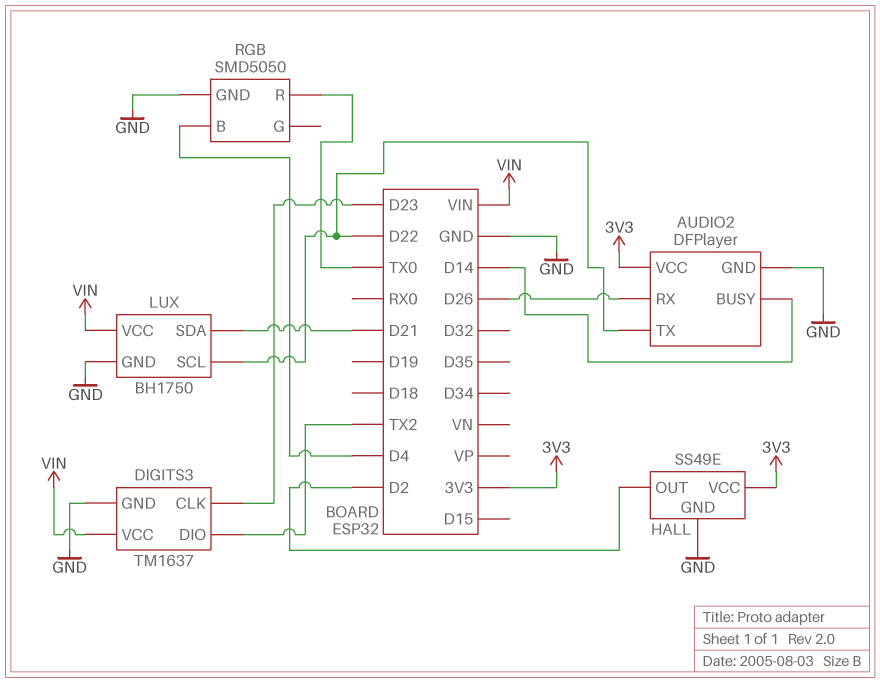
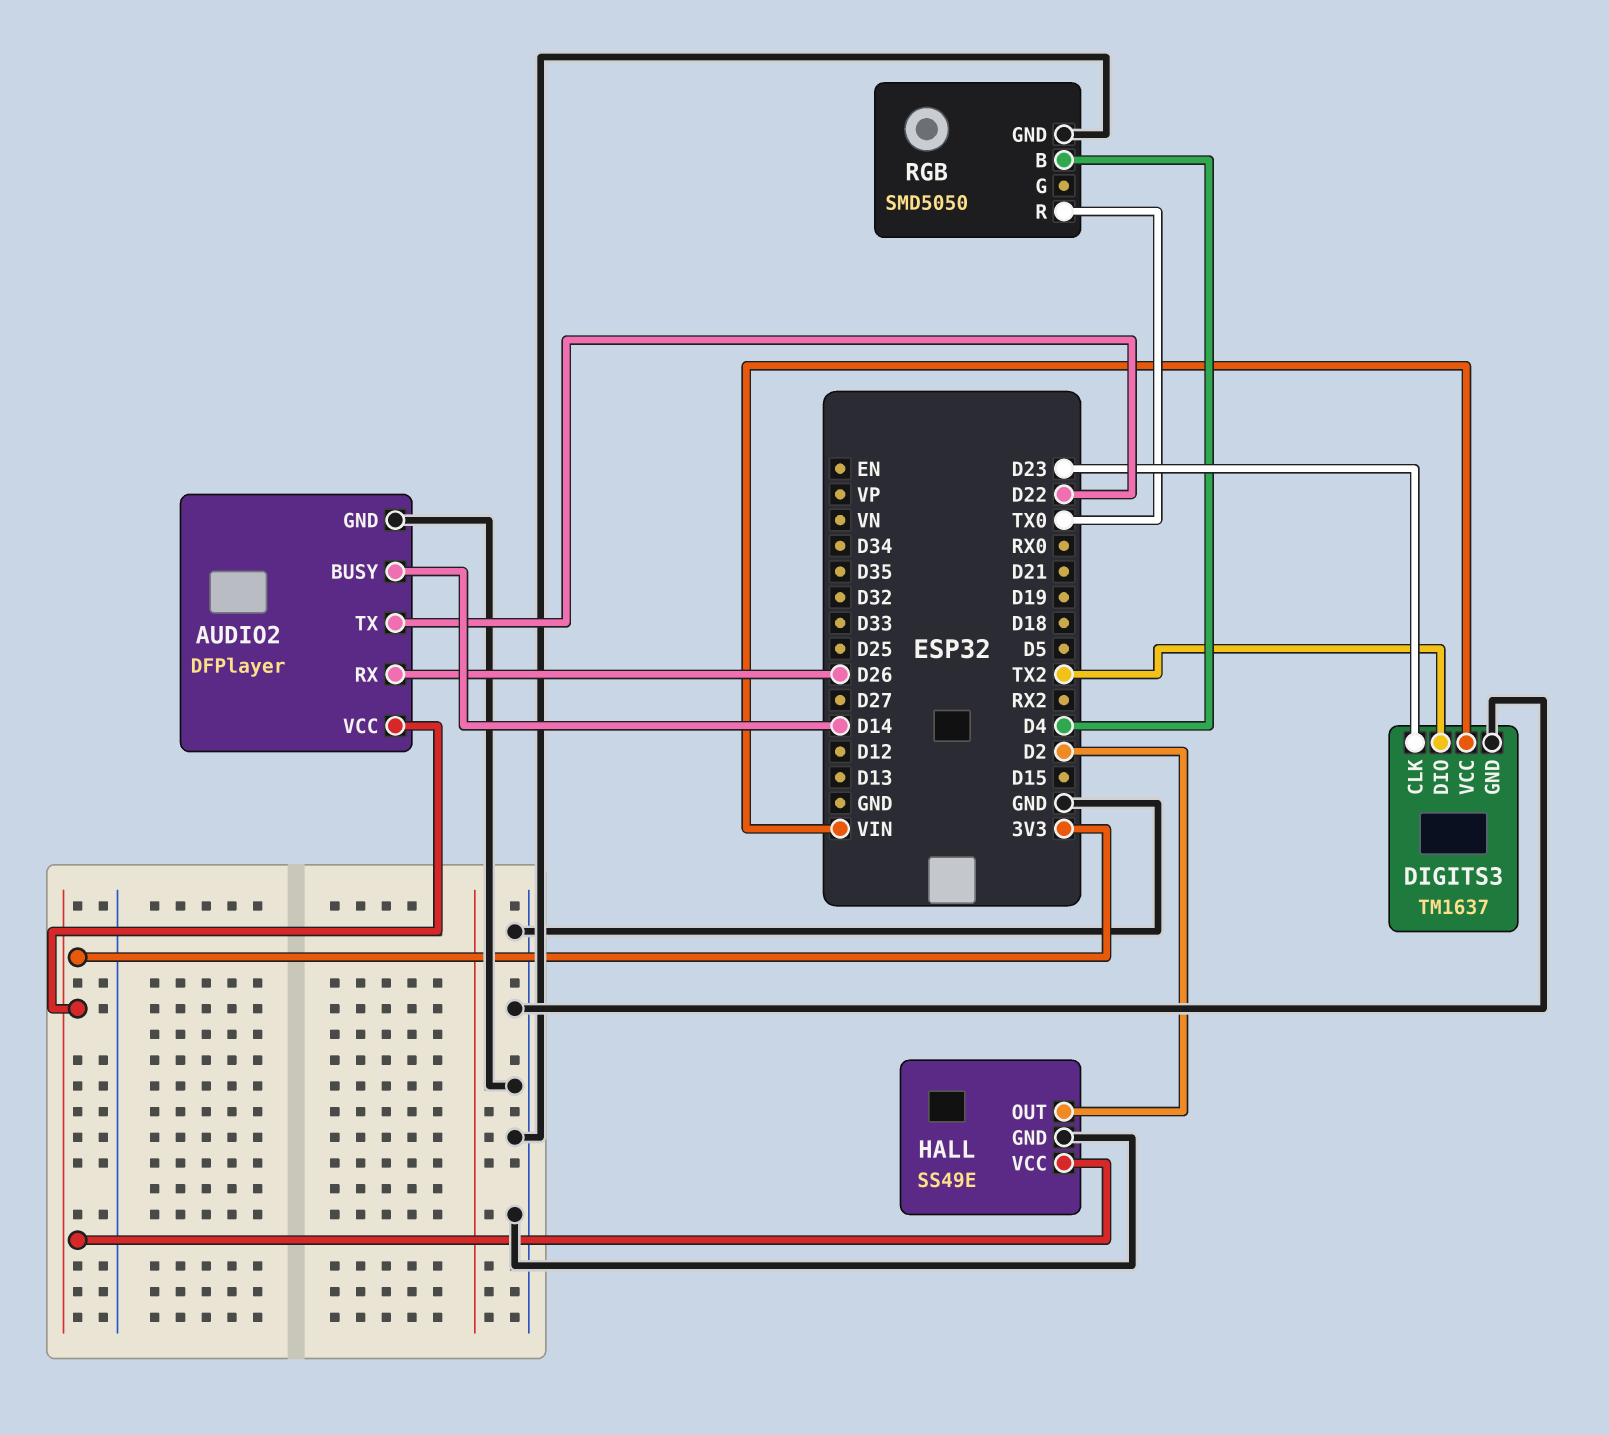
LUX: BH1750 -> none
LUX pin GND: GND -> none
LUX pin SCL: D22 -> none
LUX pin SDA: D21 -> none
LUX pin VCC: VIN -> none

